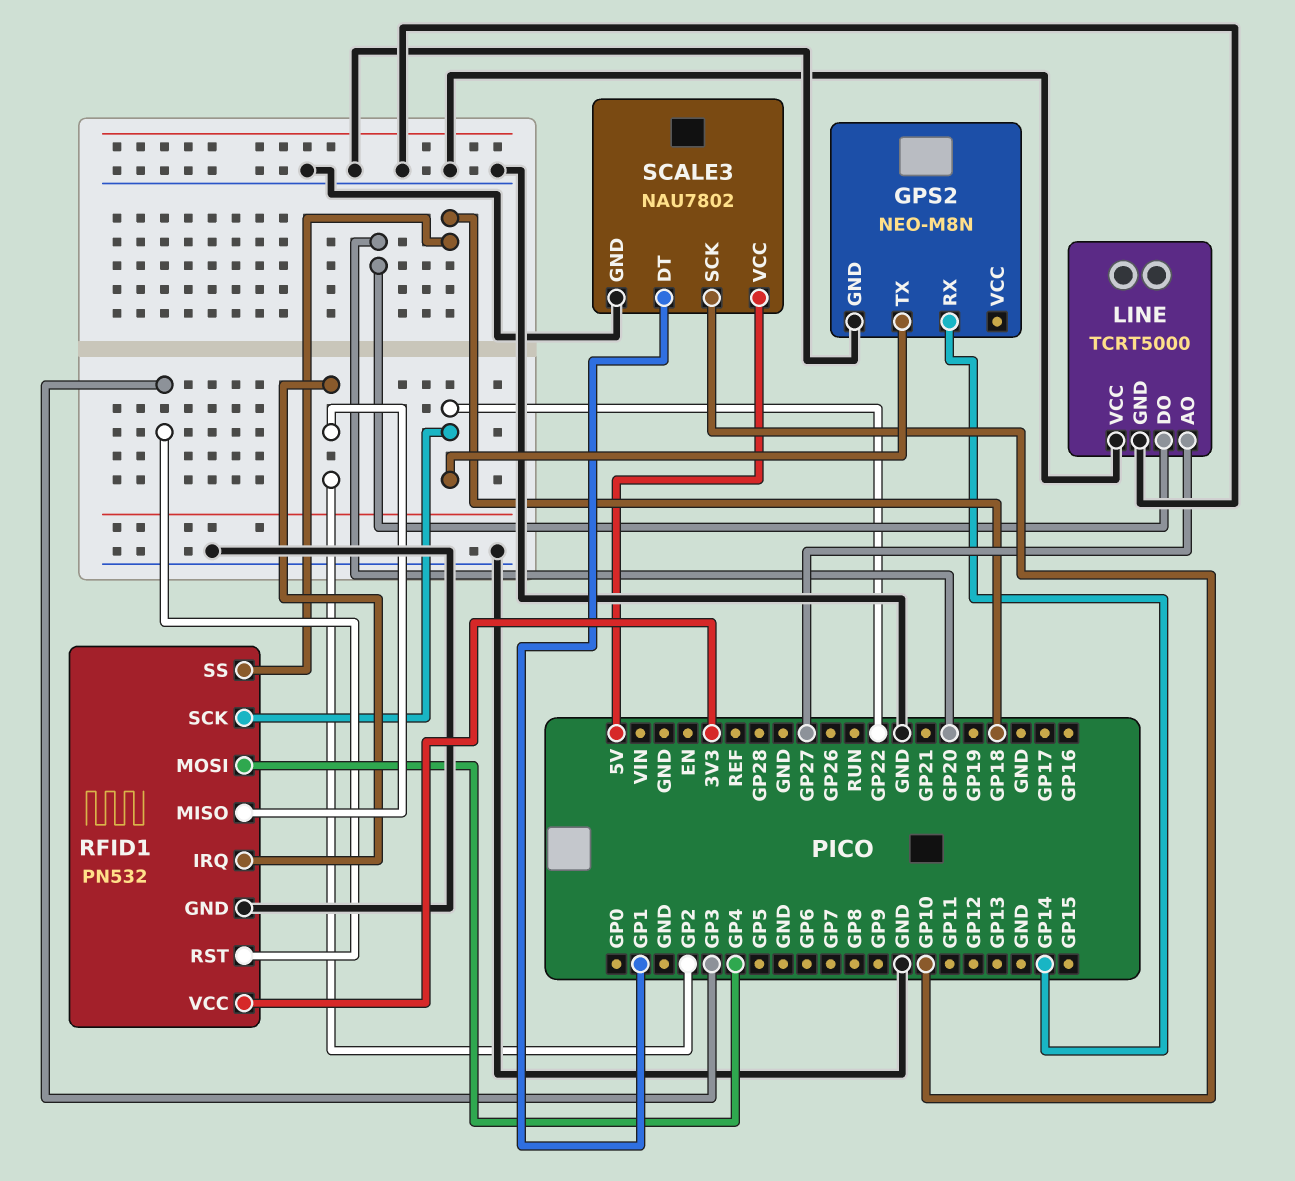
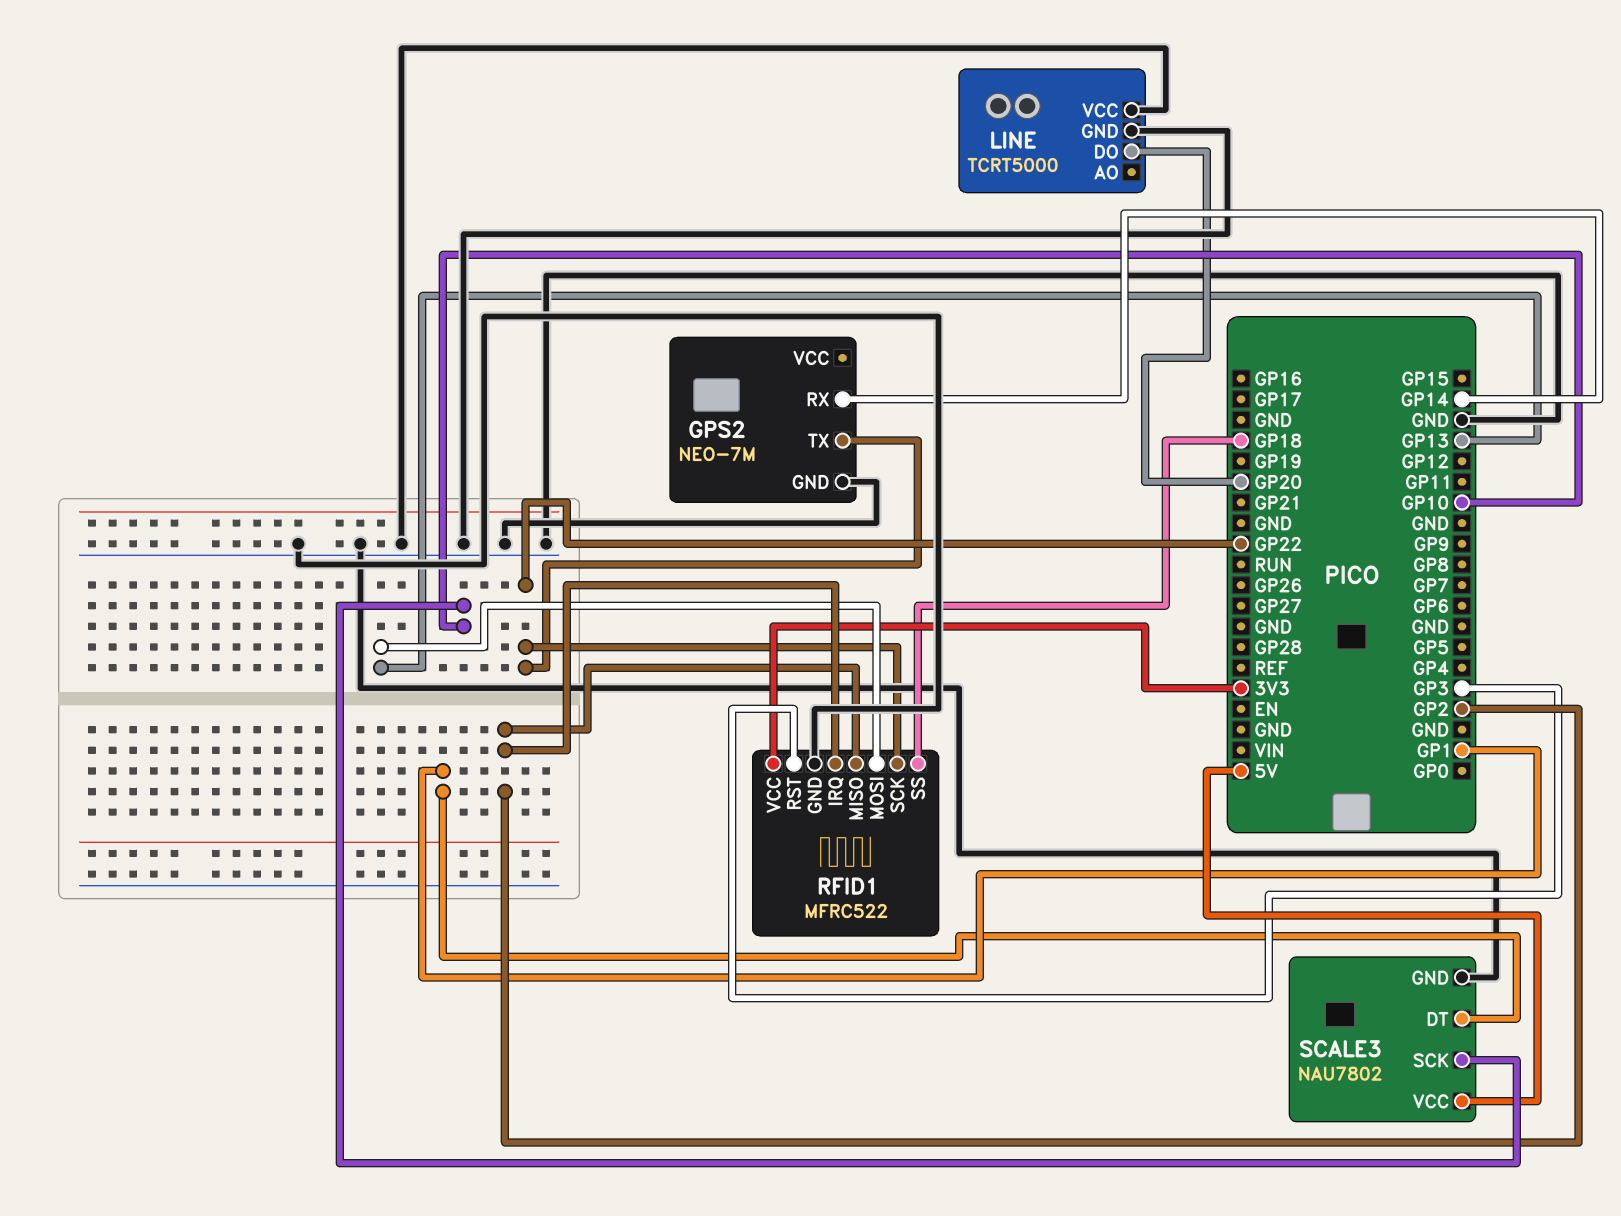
GPS2: NEO-M8N -> NEO-7M
LINE pin AO: GP27 -> none
RFID1: PN532 -> MFRC522
RFID1 pin MOSI: GP4 -> GP13

